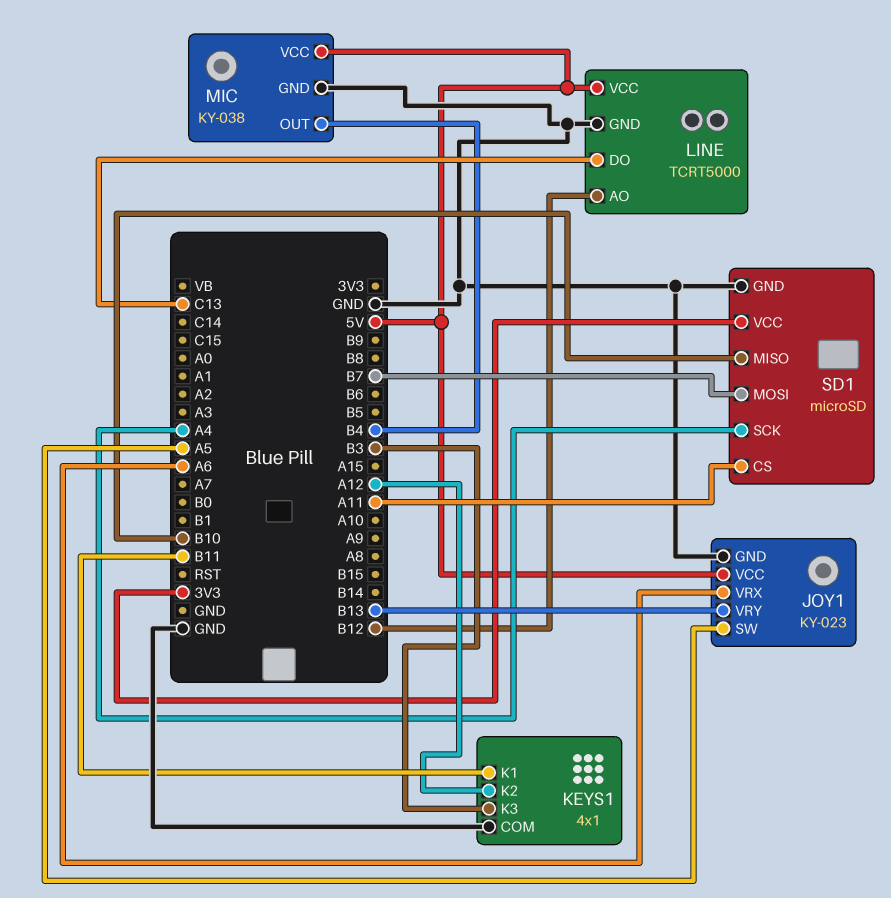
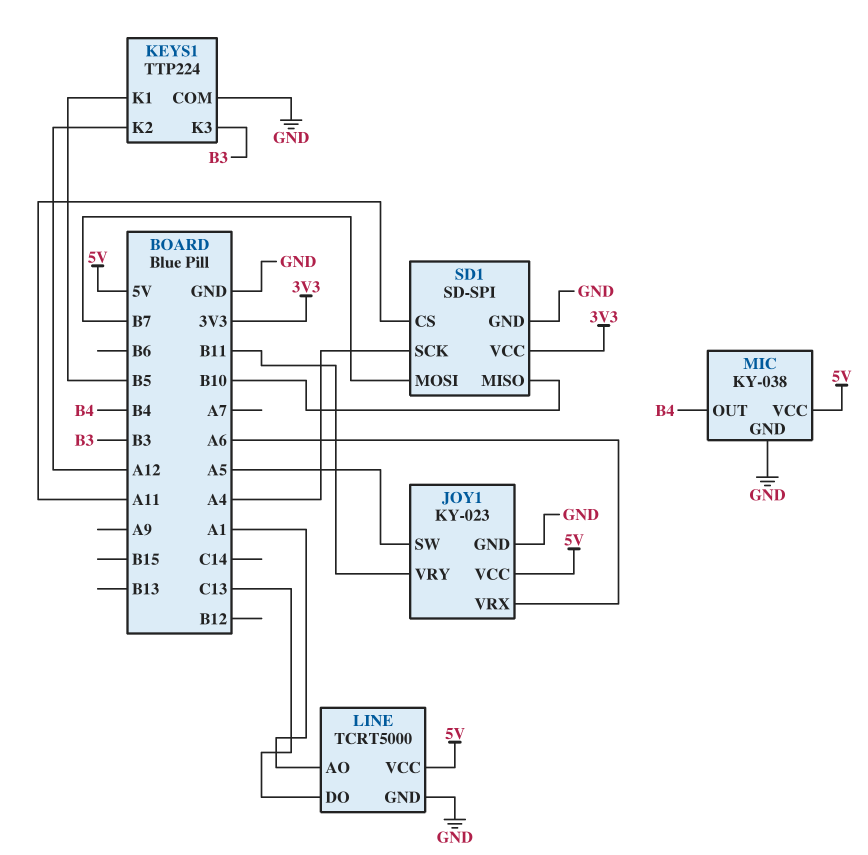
JOY1 pin VRY: B13 -> B11
KEYS1: 4x1 -> TTP224
KEYS1 pin K1: B11 -> B5
LINE pin AO: B12 -> A1
SD1: microSD -> SD-SPI

